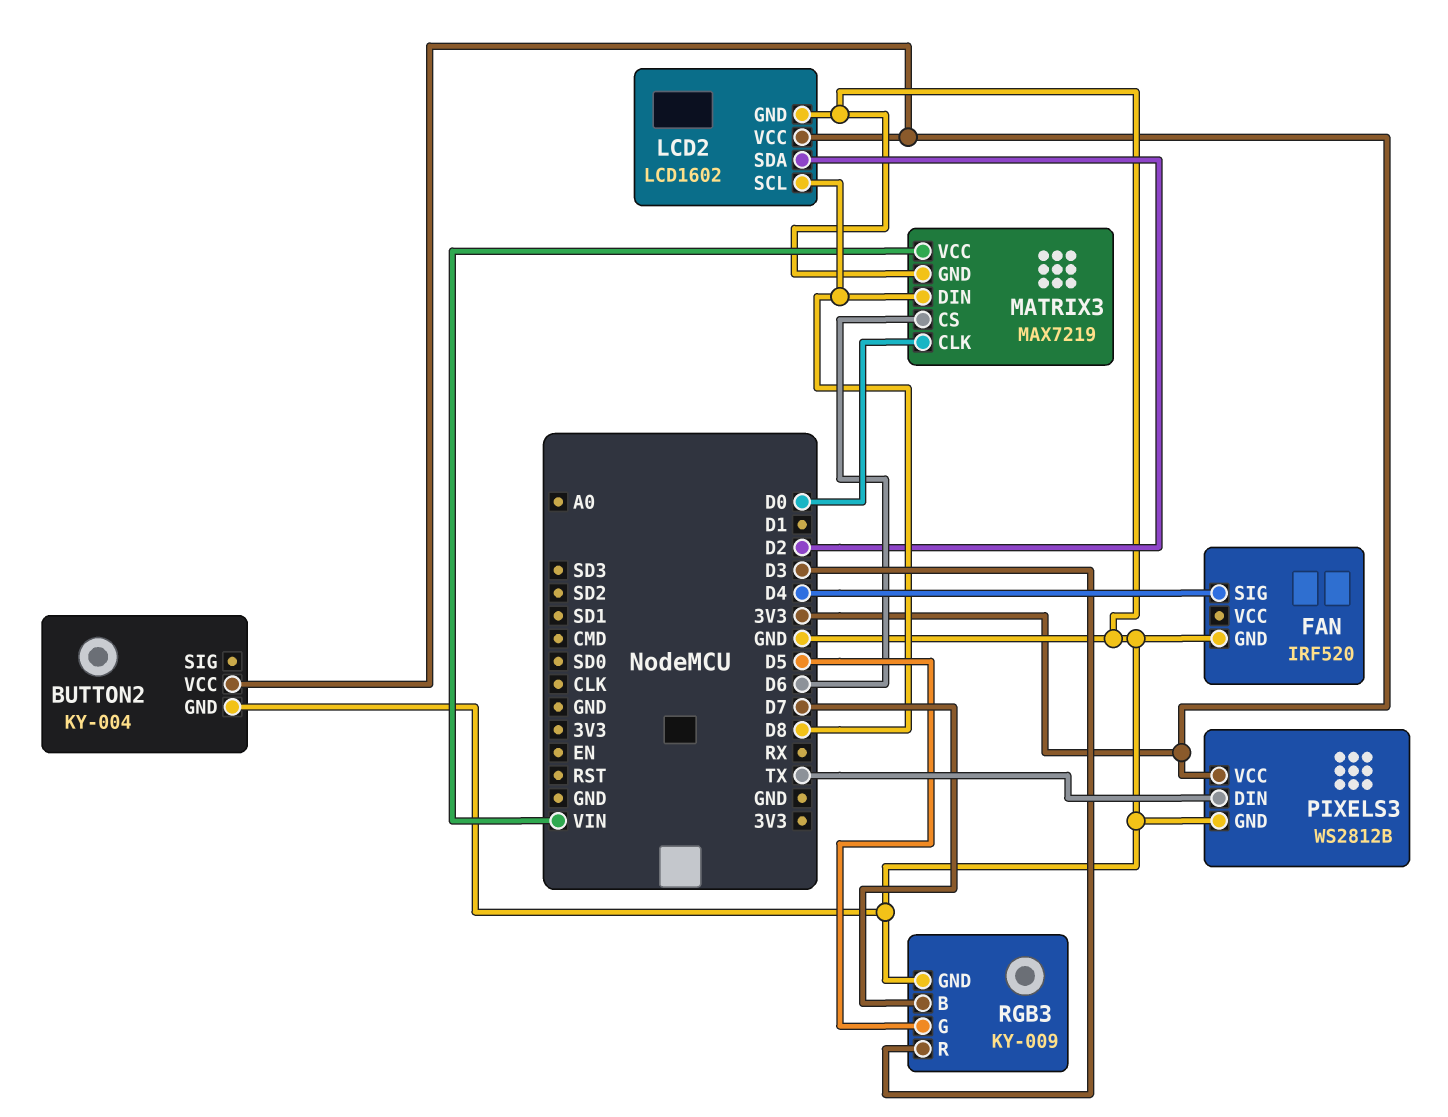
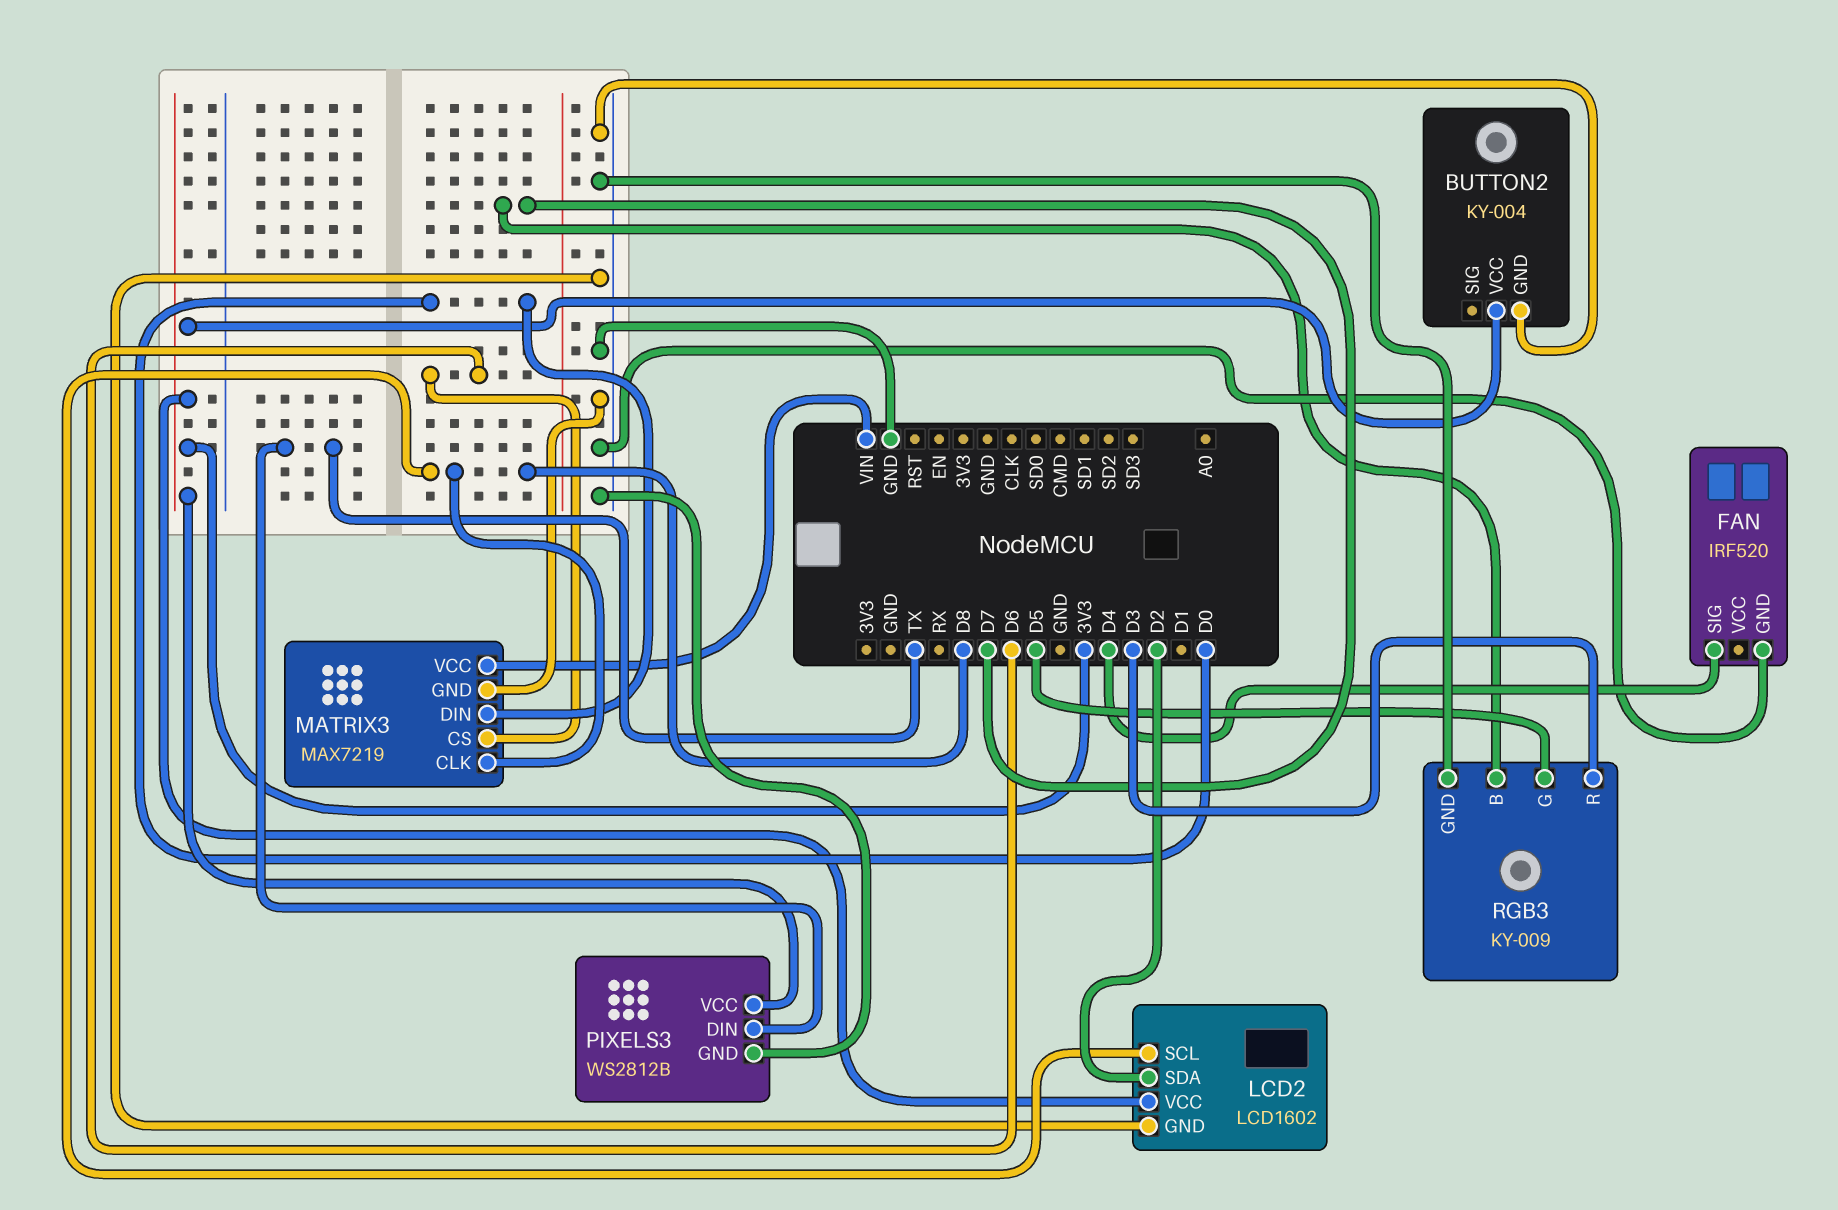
MATRIX3 pin CLK: D0 -> D8
MATRIX3 pin DIN: D8 -> D0

